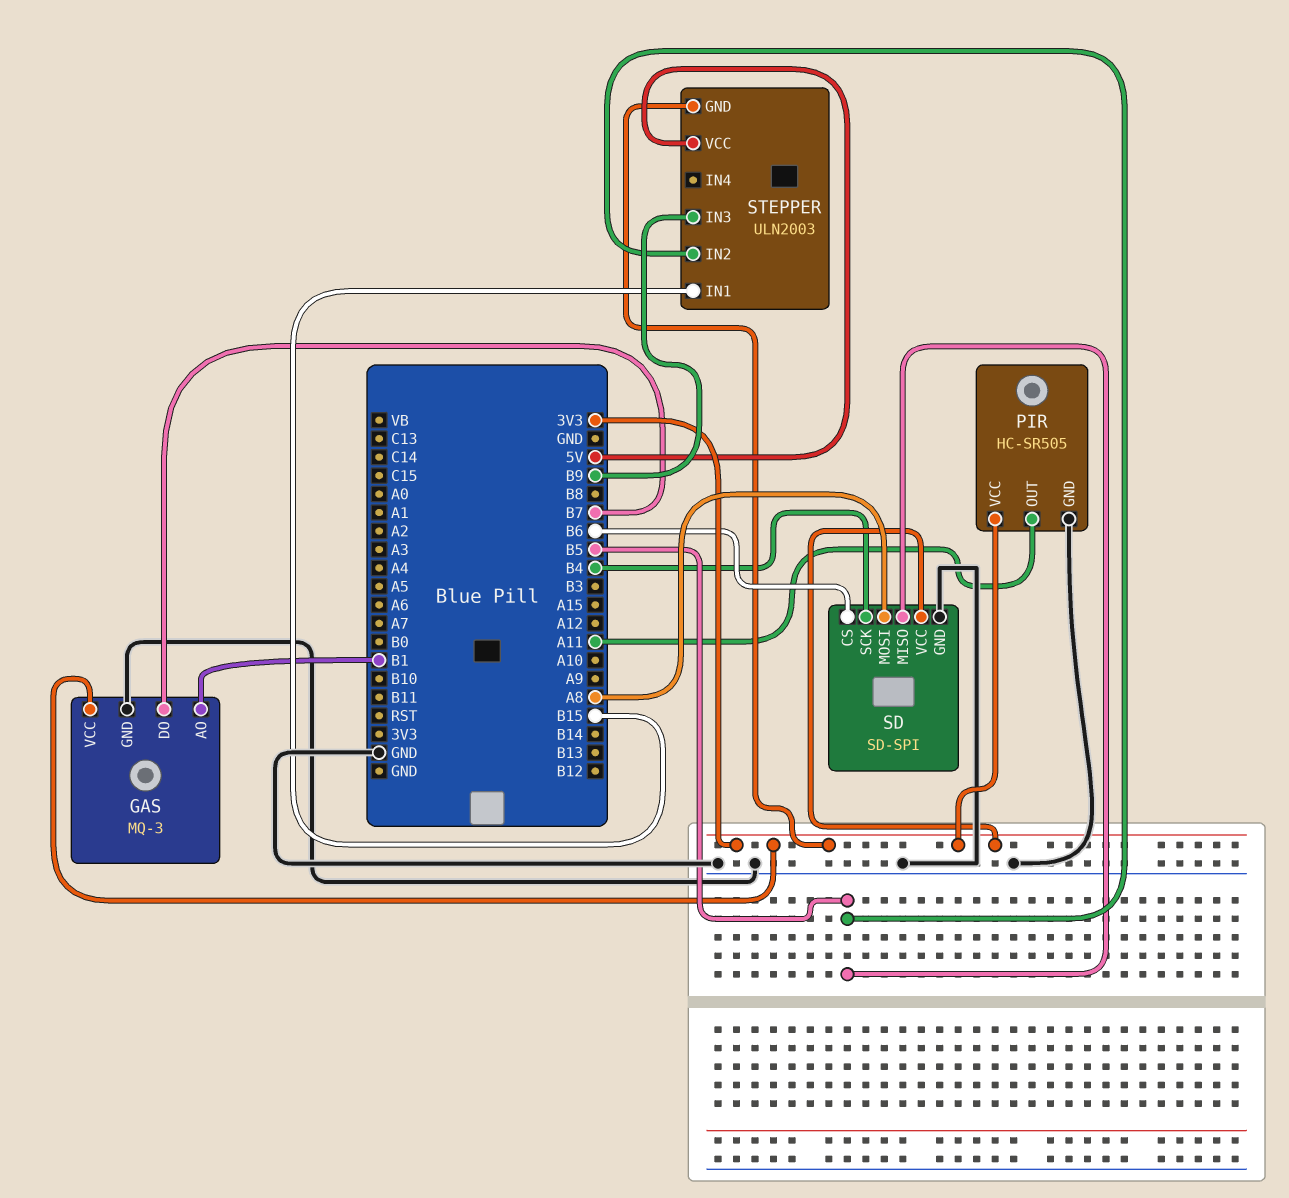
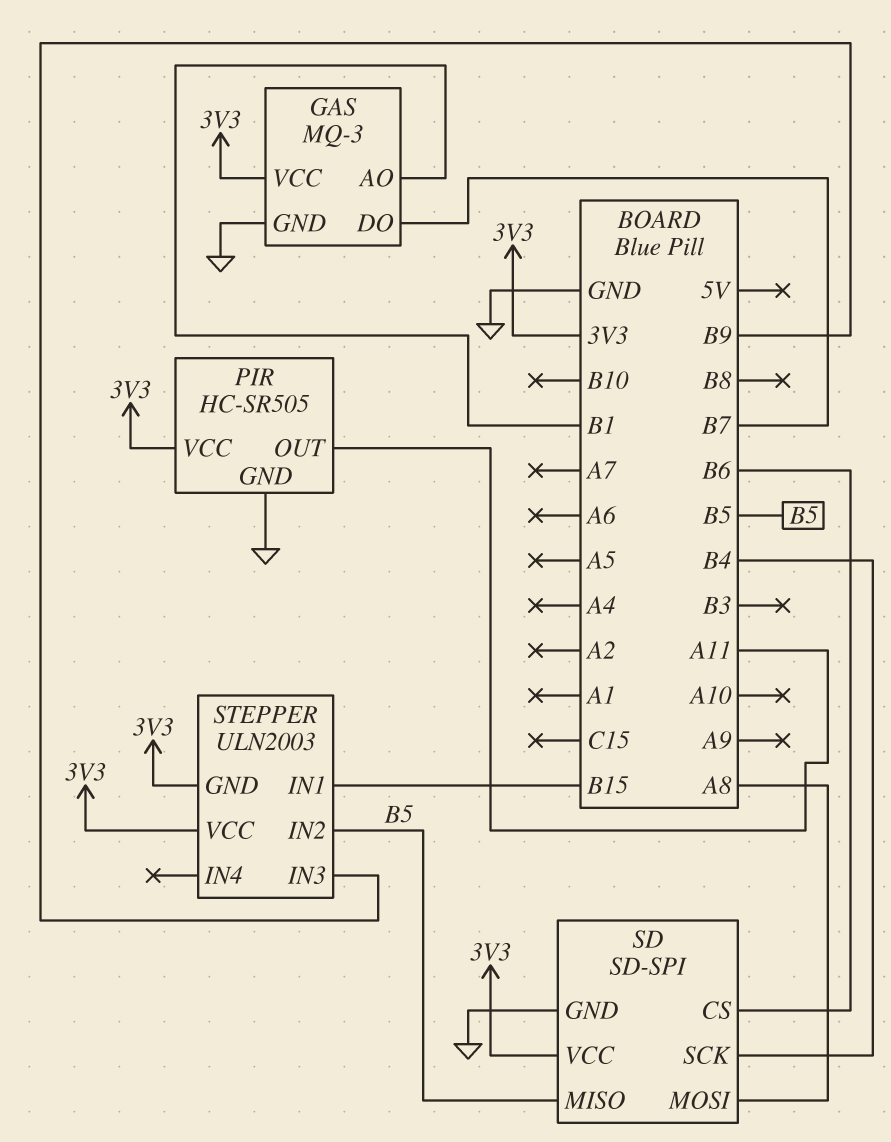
STEPPER pin VCC: 5V -> 3V3

